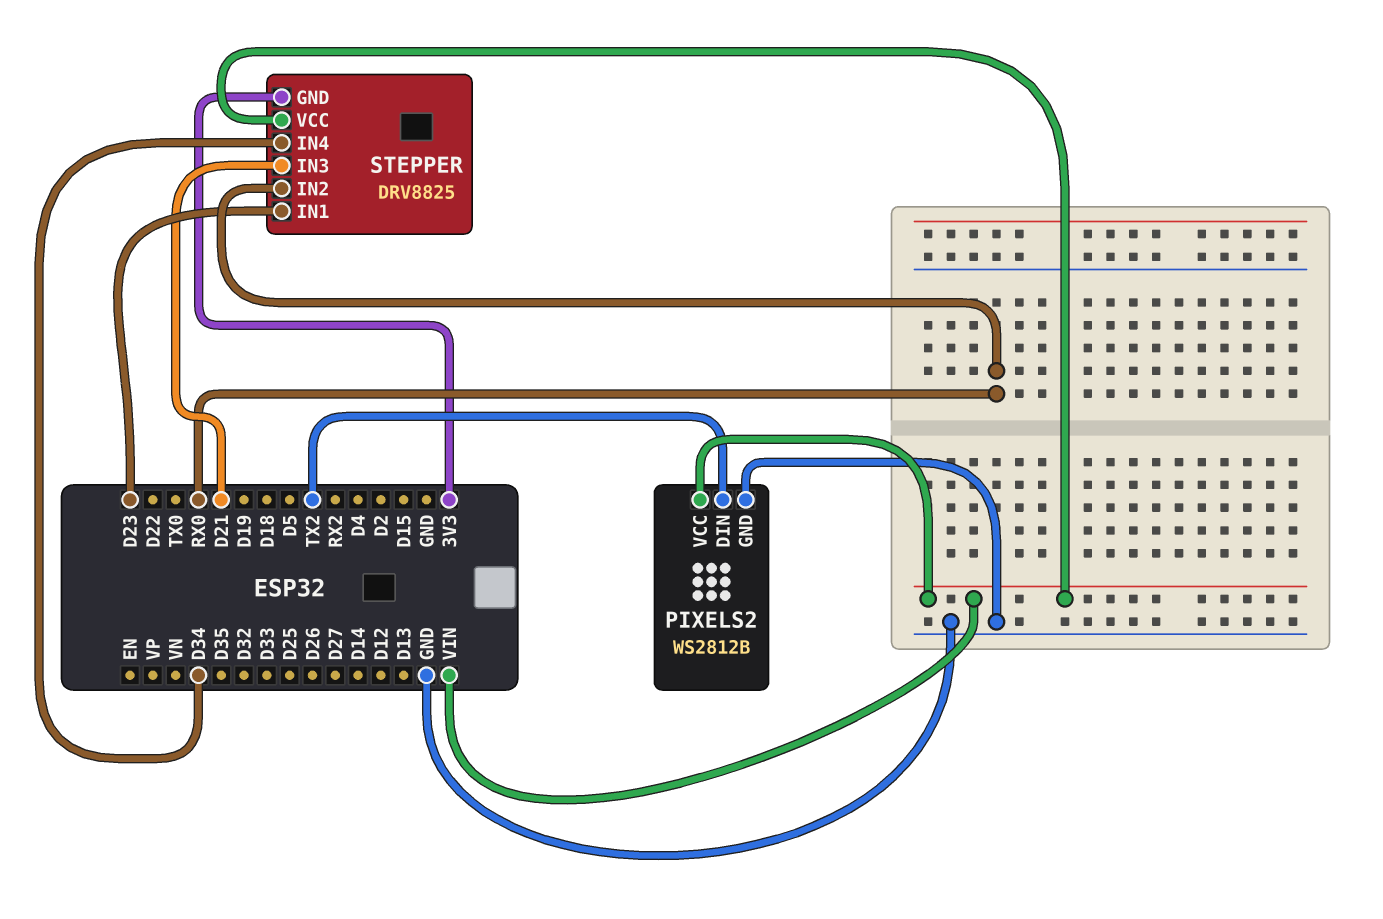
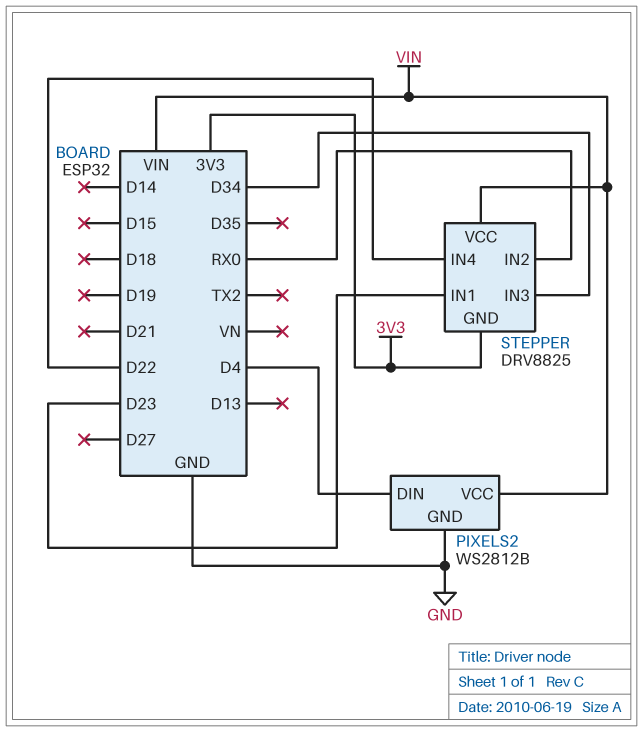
PIXELS2 pin DIN: TX2 -> D4
STEPPER pin IN3: D21 -> D34
STEPPER pin IN4: D34 -> D22

